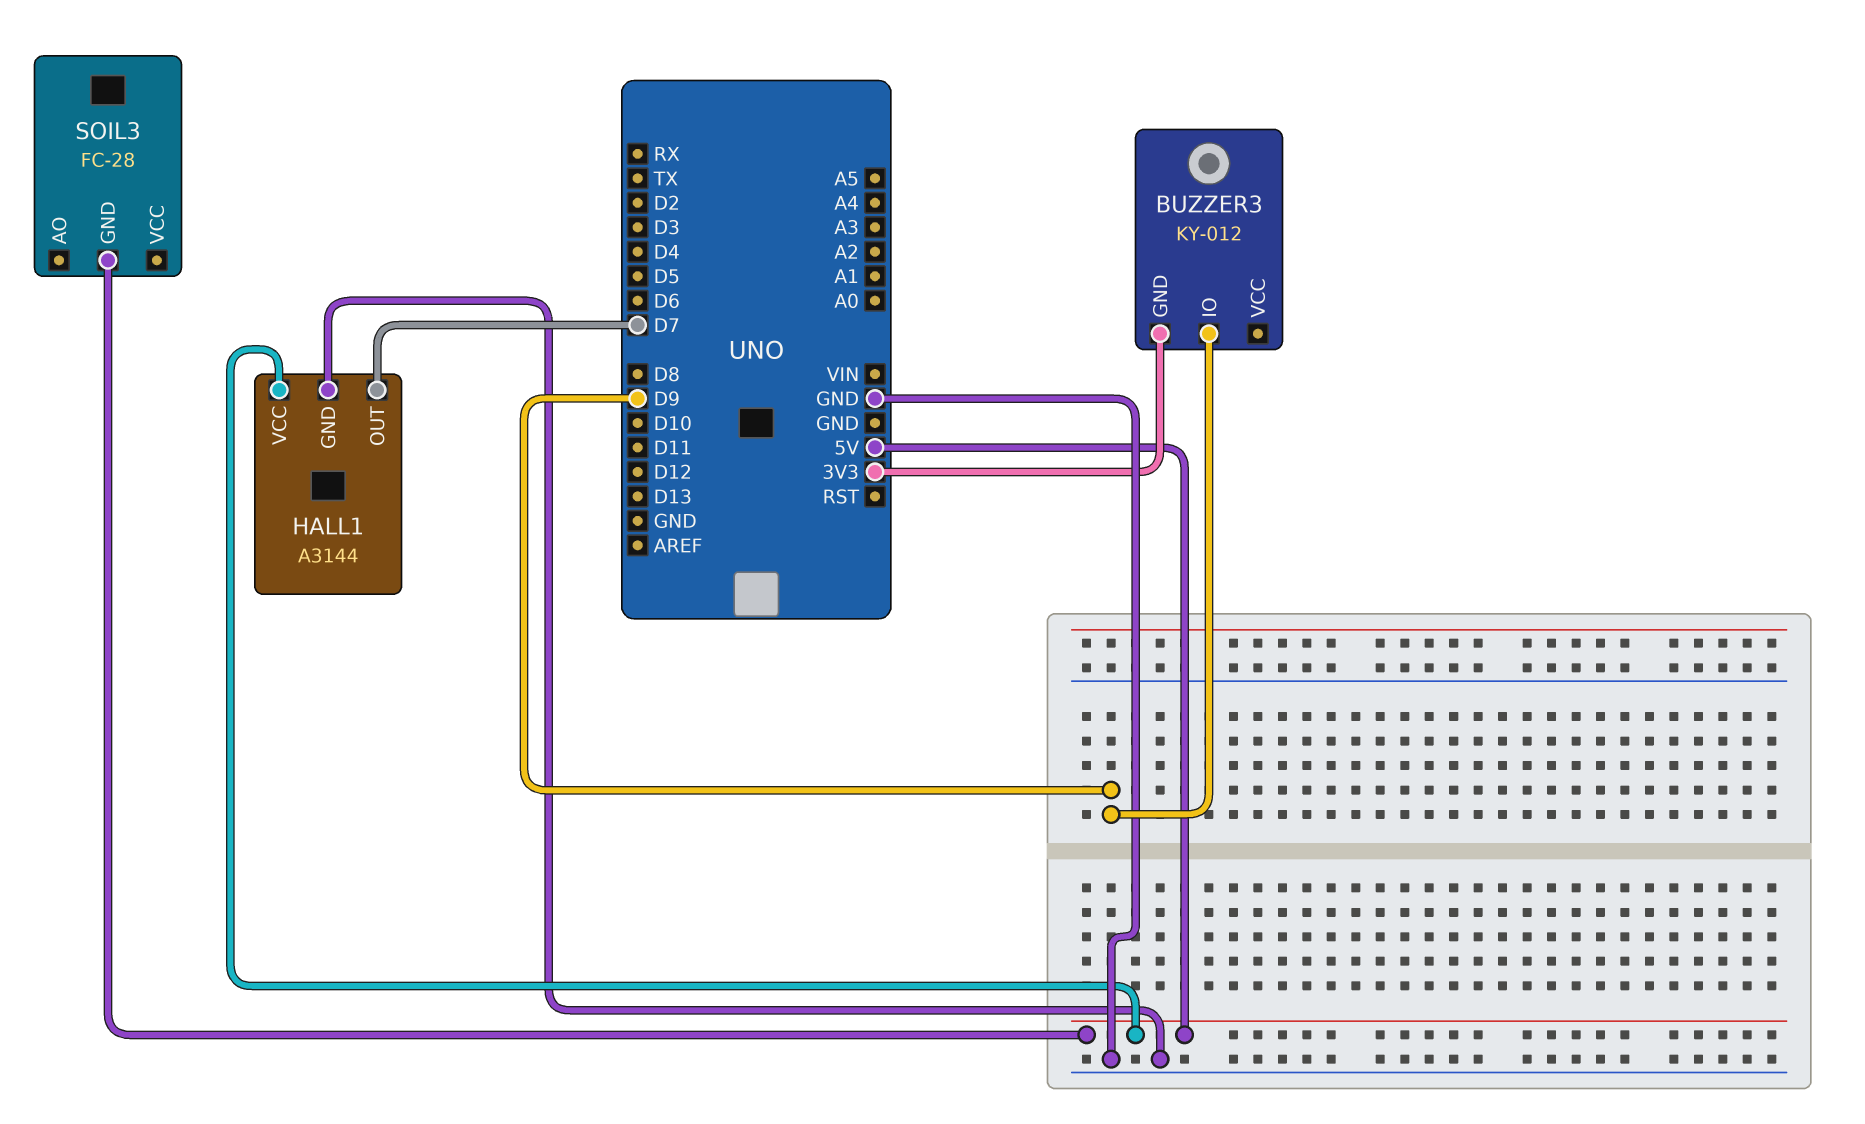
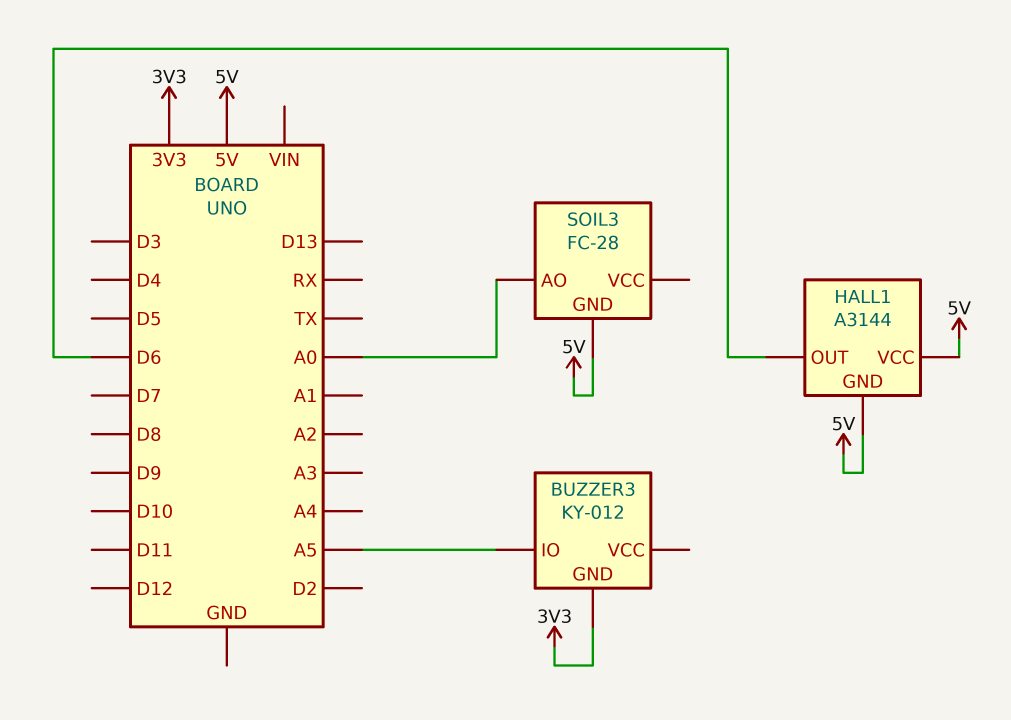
BUZZER3 pin IO: D9 -> A5
HALL1 pin GND: GND -> 5V
HALL1 pin OUT: D7 -> D6
SOIL3 pin AO: none -> A0

